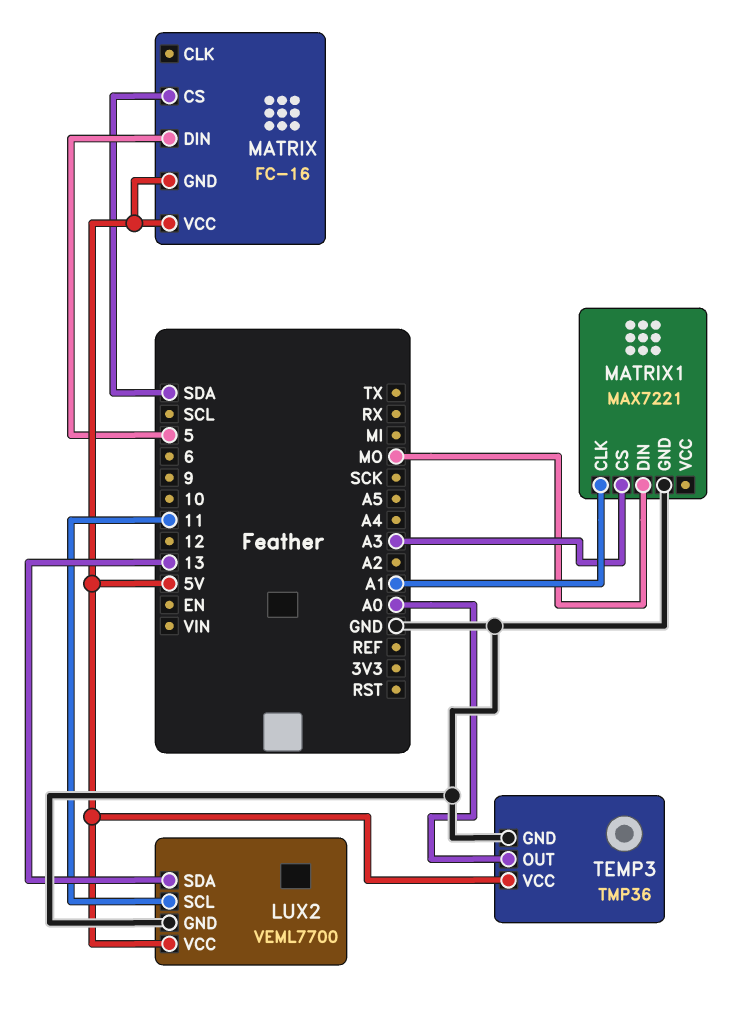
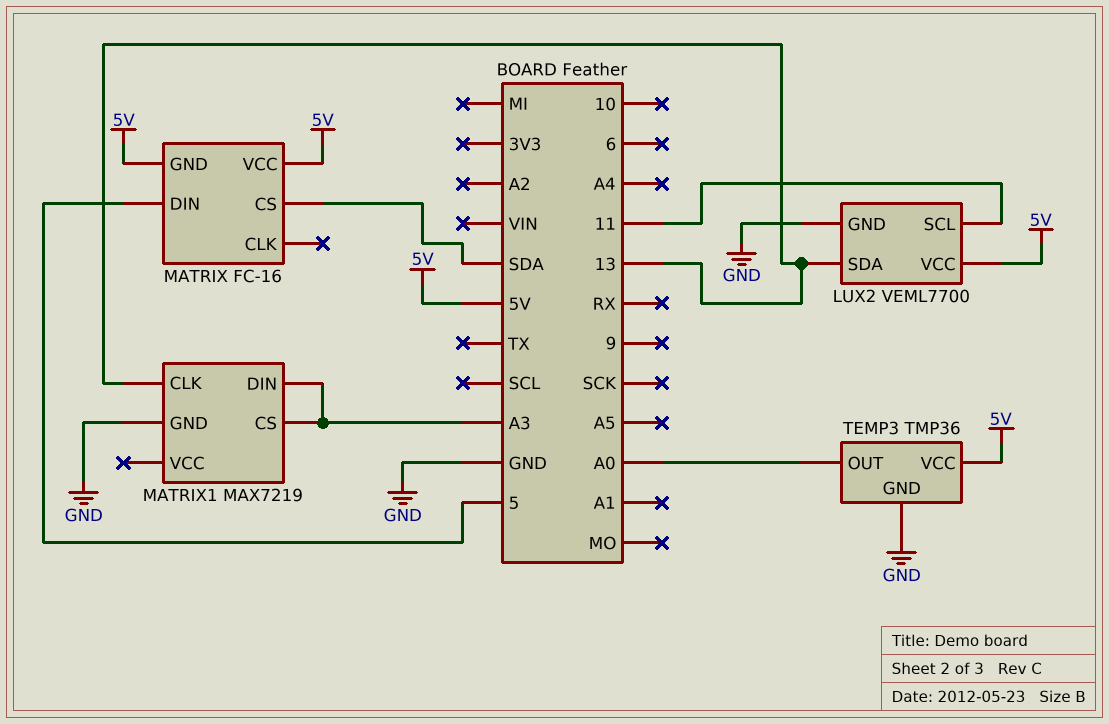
MATRIX1: MAX7221 -> MAX7219
MATRIX1 pin CLK: A1 -> 13
MATRIX1 pin DIN: MO -> A3

